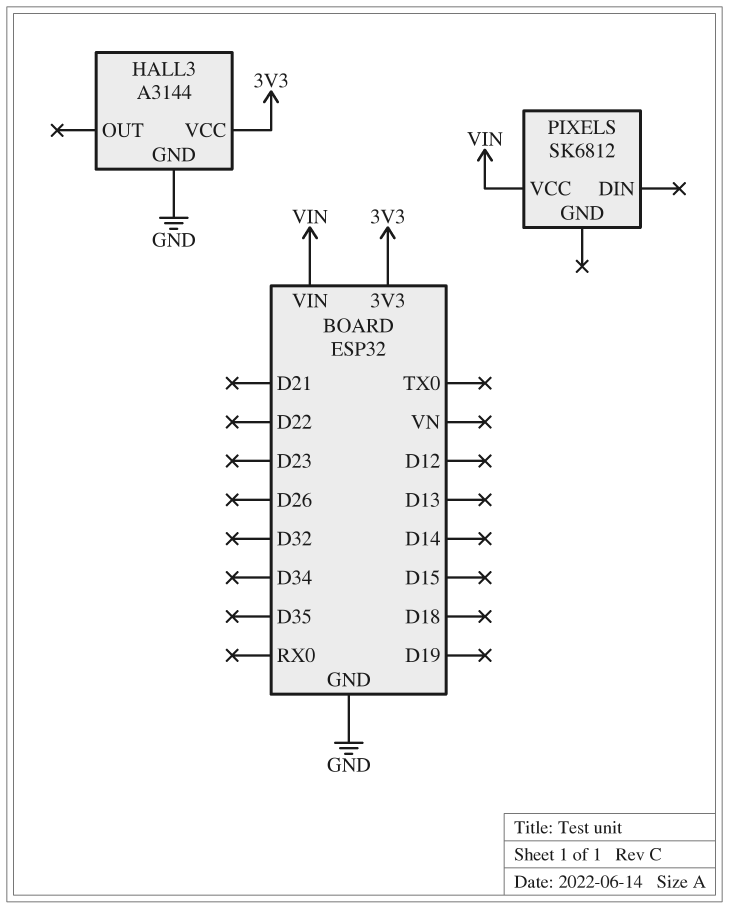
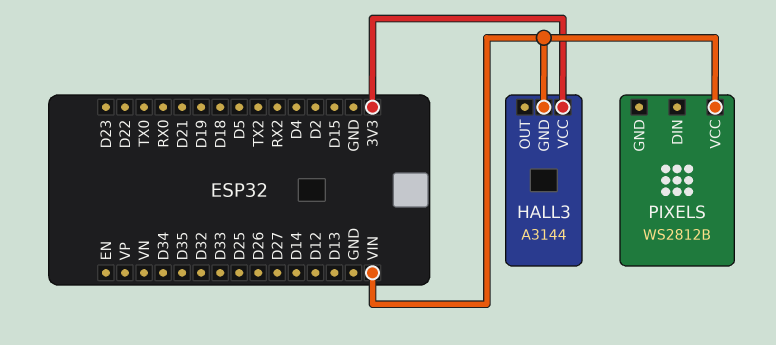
HALL3 pin GND: GND -> VIN
PIXELS: SK6812 -> WS2812B

